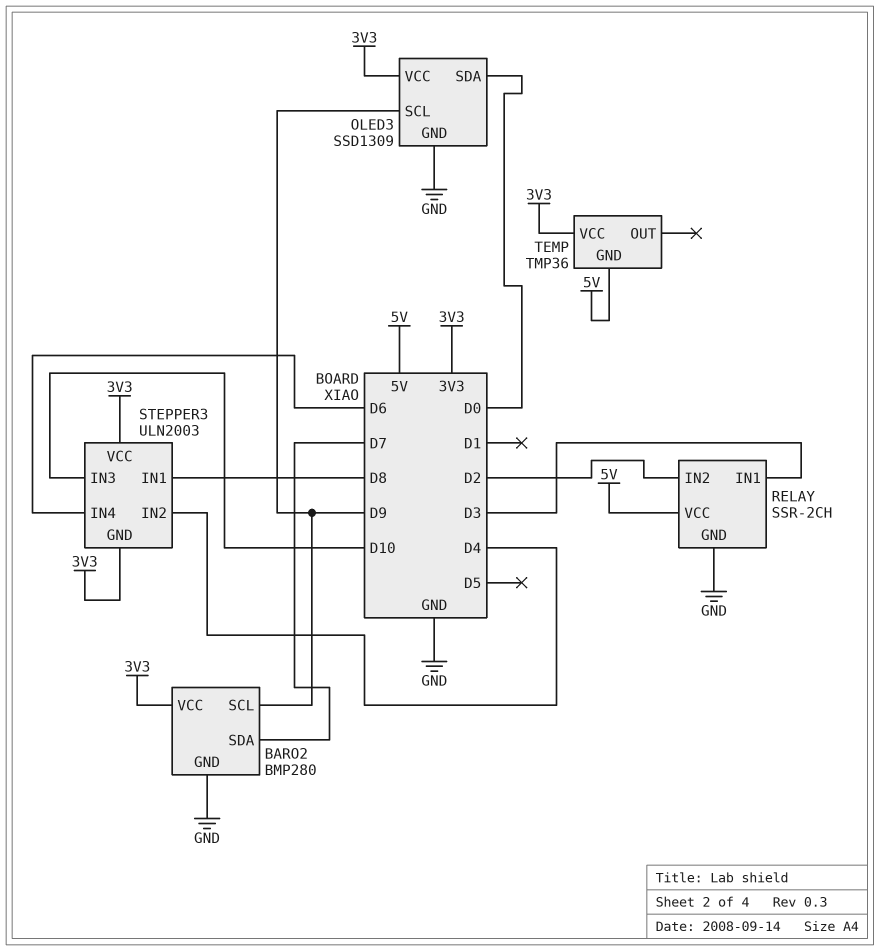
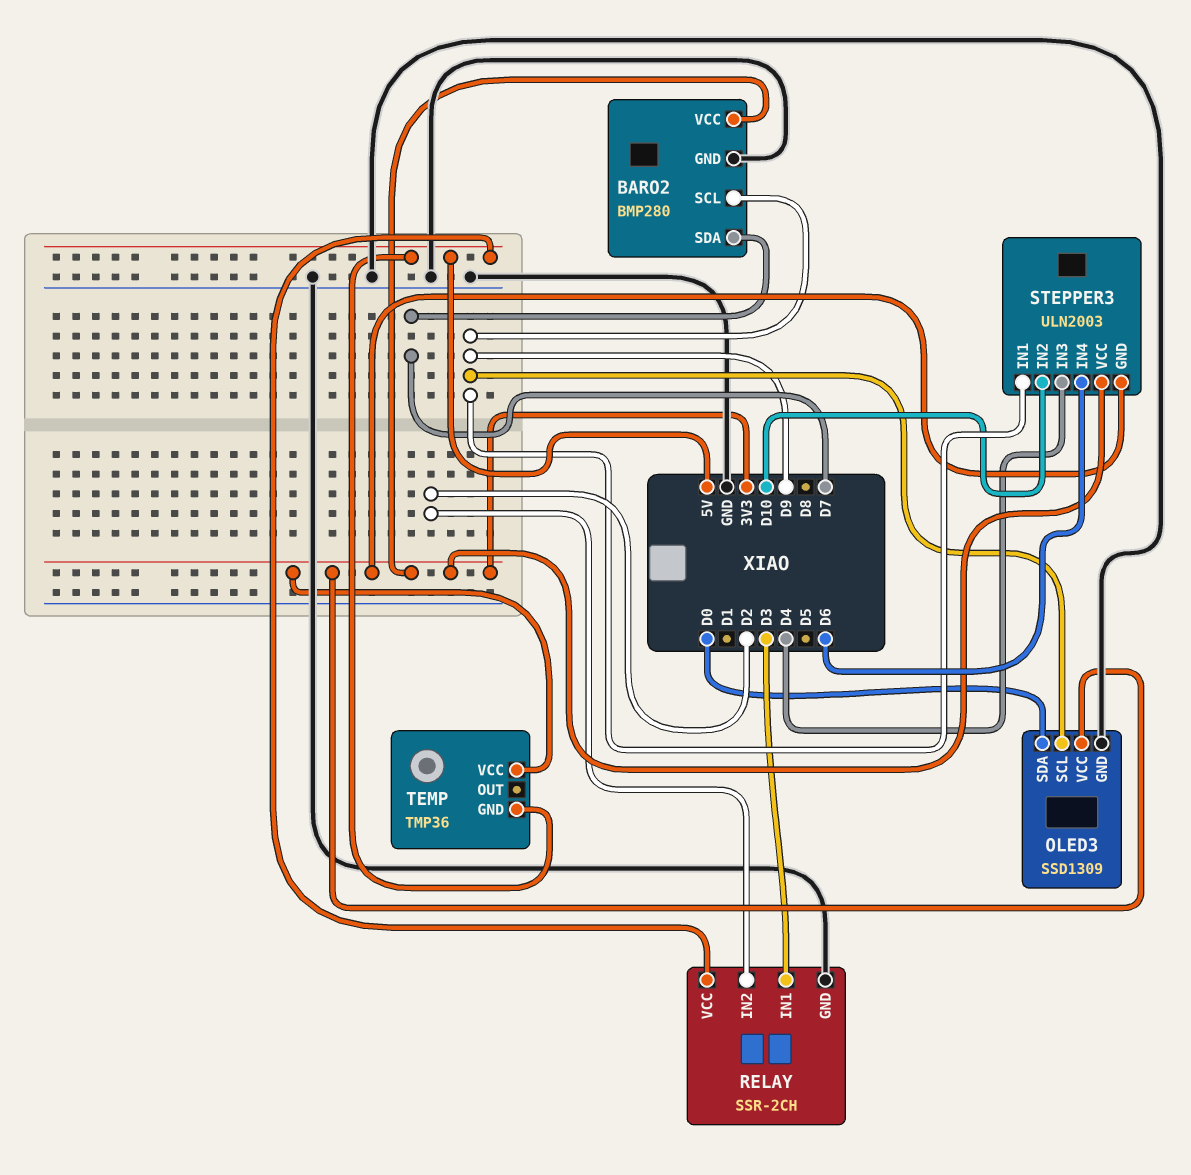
STEPPER3 pin IN1: D8 -> D9
STEPPER3 pin IN2: D4 -> D10
STEPPER3 pin IN3: D10 -> D4

